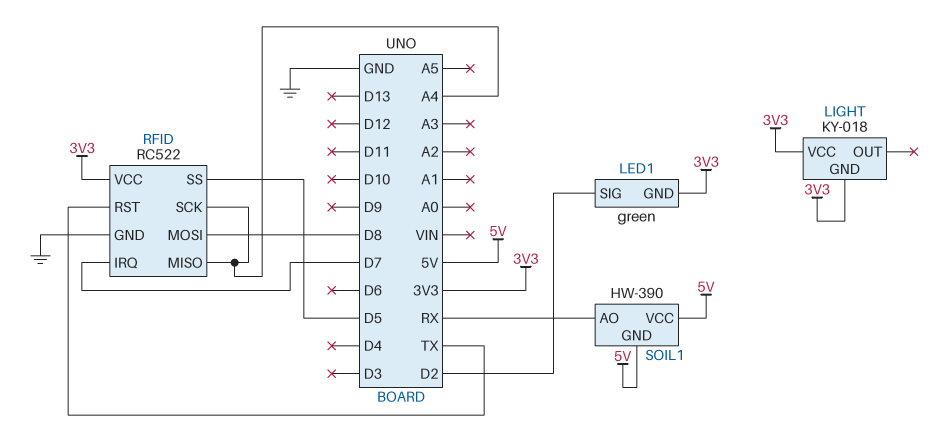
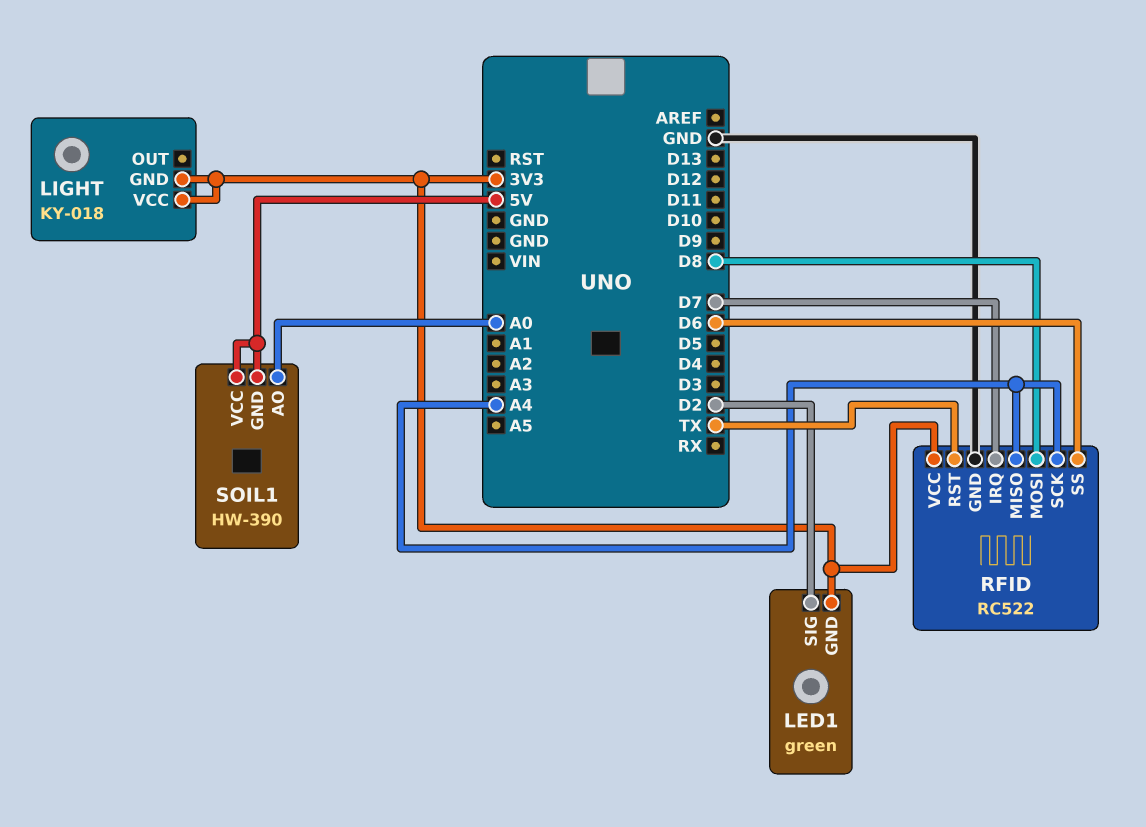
RFID pin SS: D5 -> D6
SOIL1 pin AO: RX -> A0

